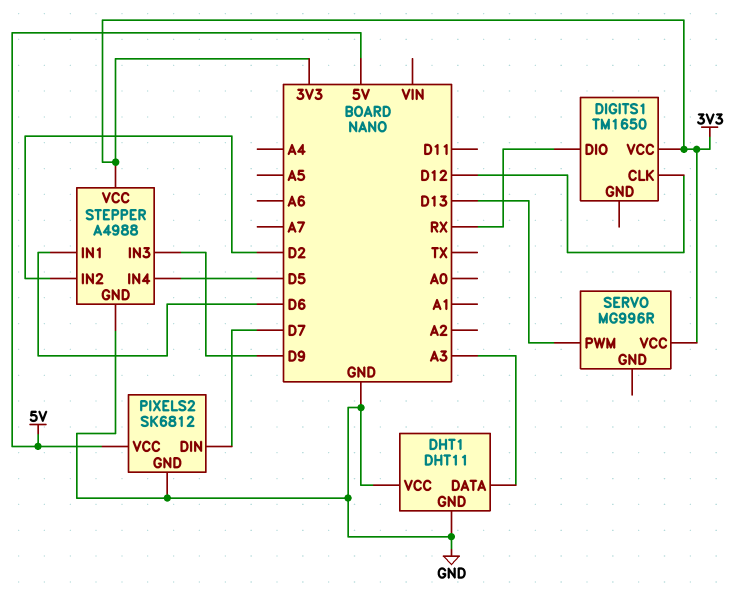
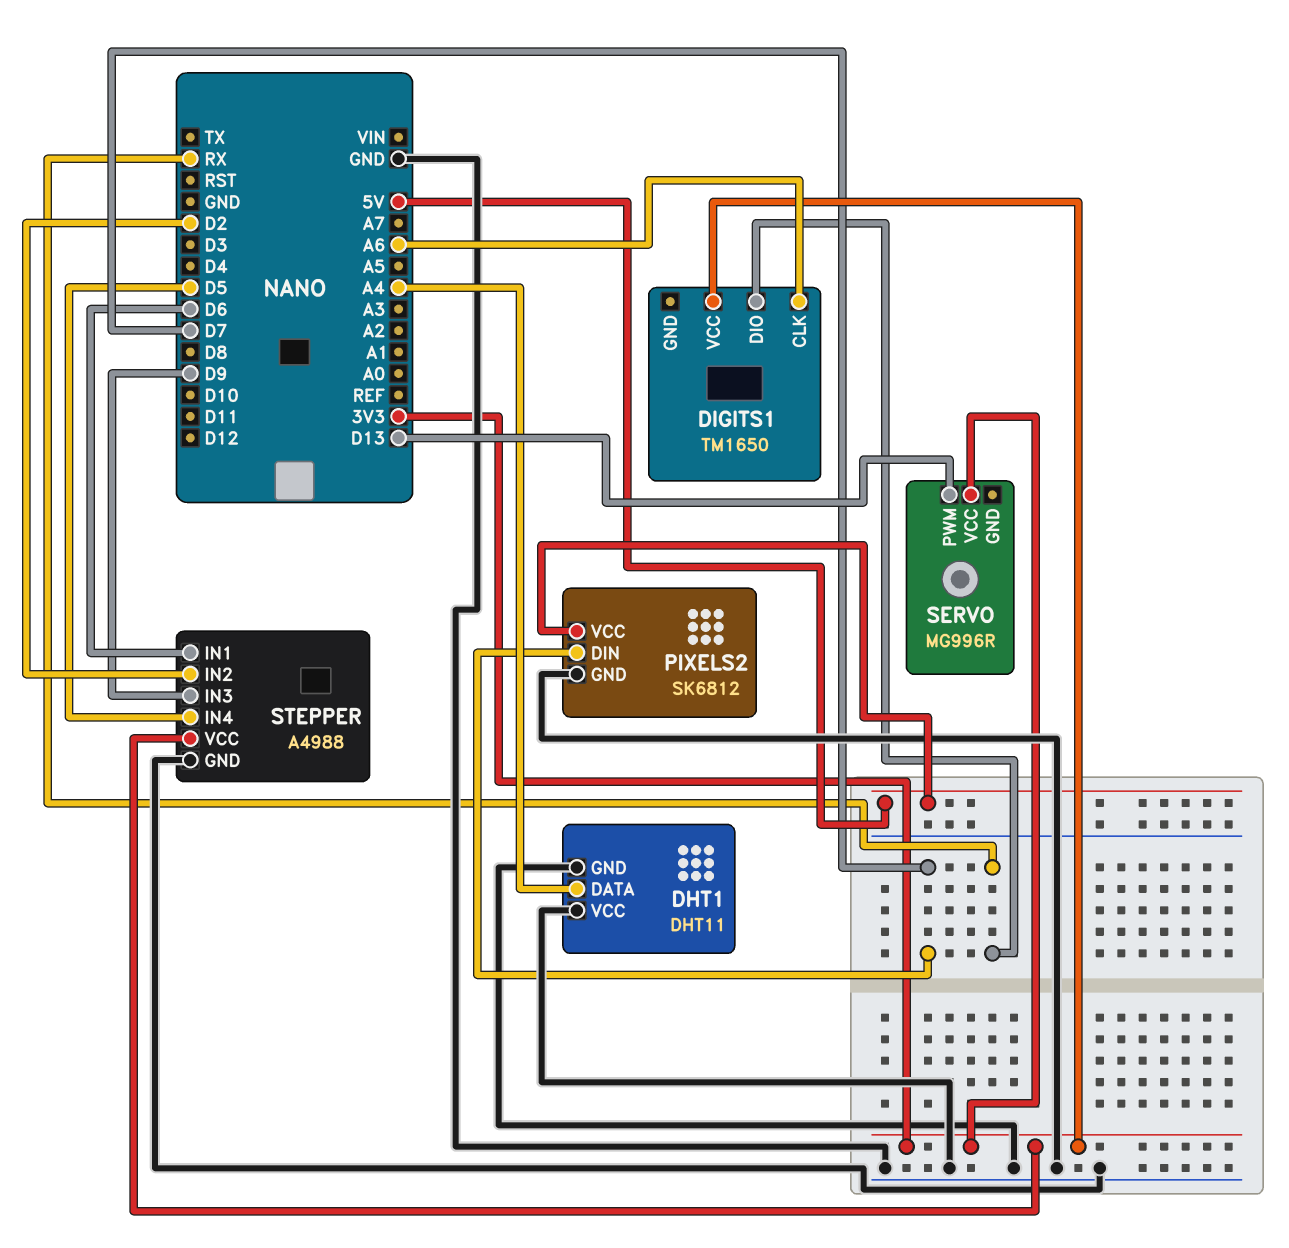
DHT1 pin DATA: A3 -> A4
DIGITS1 pin CLK: D12 -> A6

